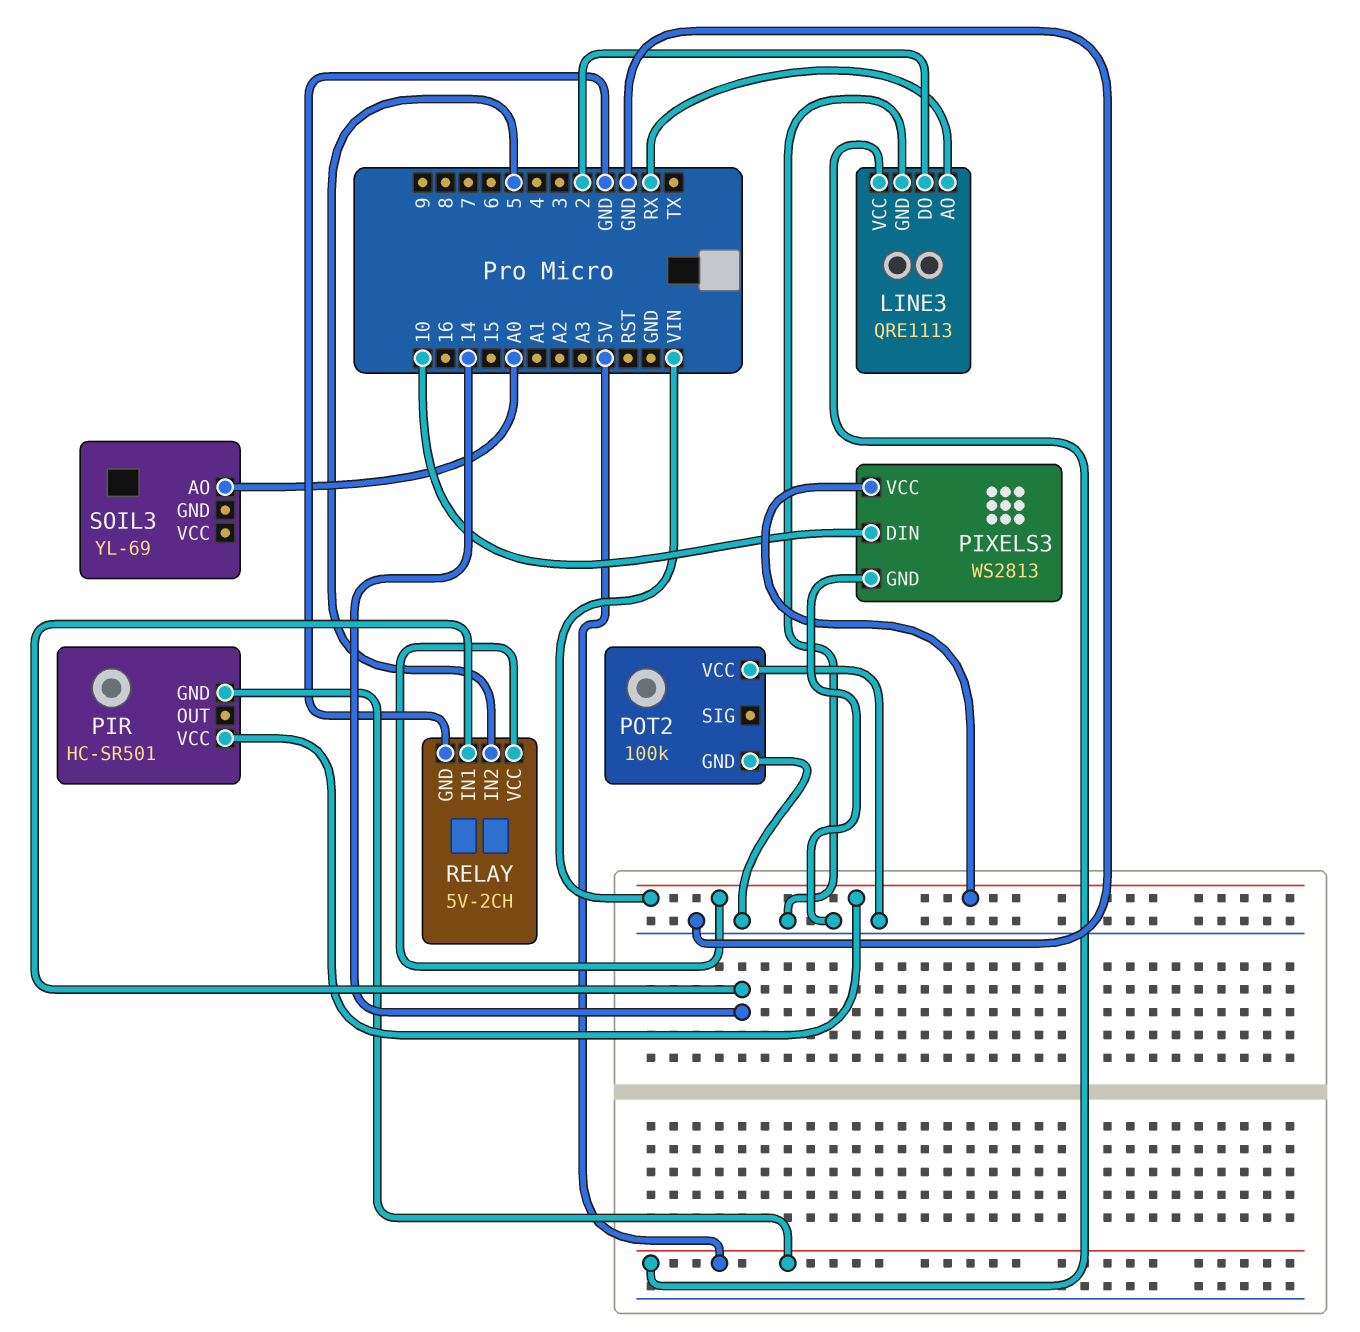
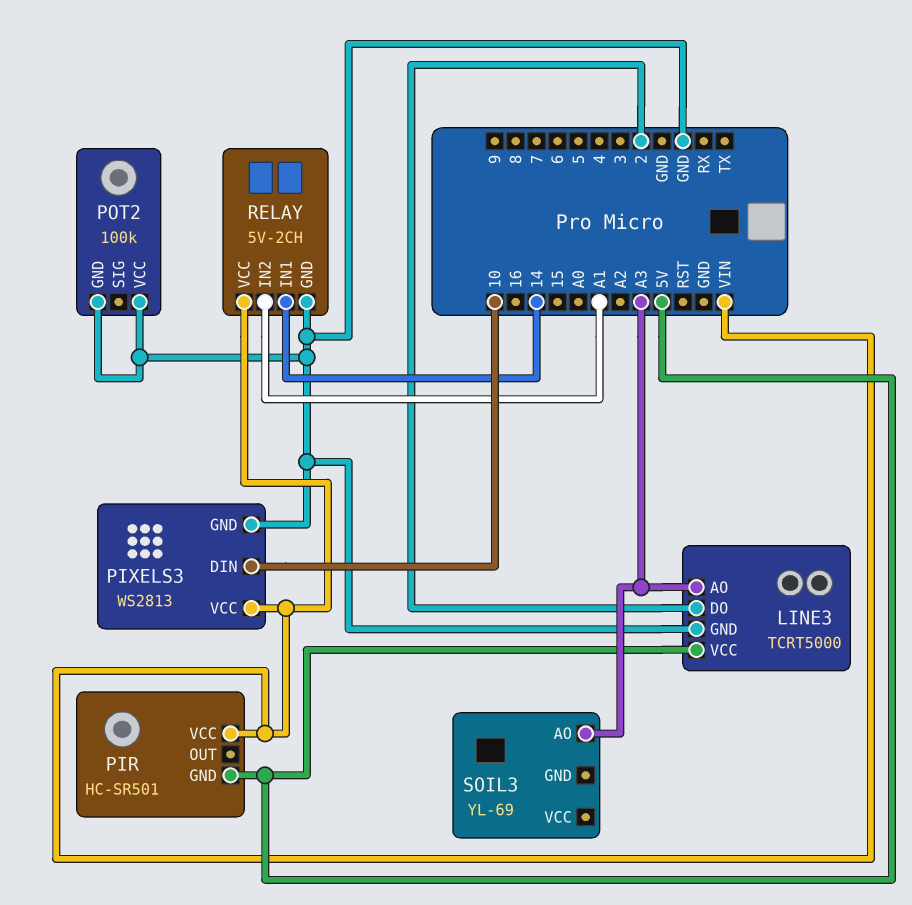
LINE3: QRE1113 -> TCRT5000
LINE3 pin AO: RX -> A3
RELAY pin IN2: 5 -> A1
SOIL3 pin AO: A0 -> A3

